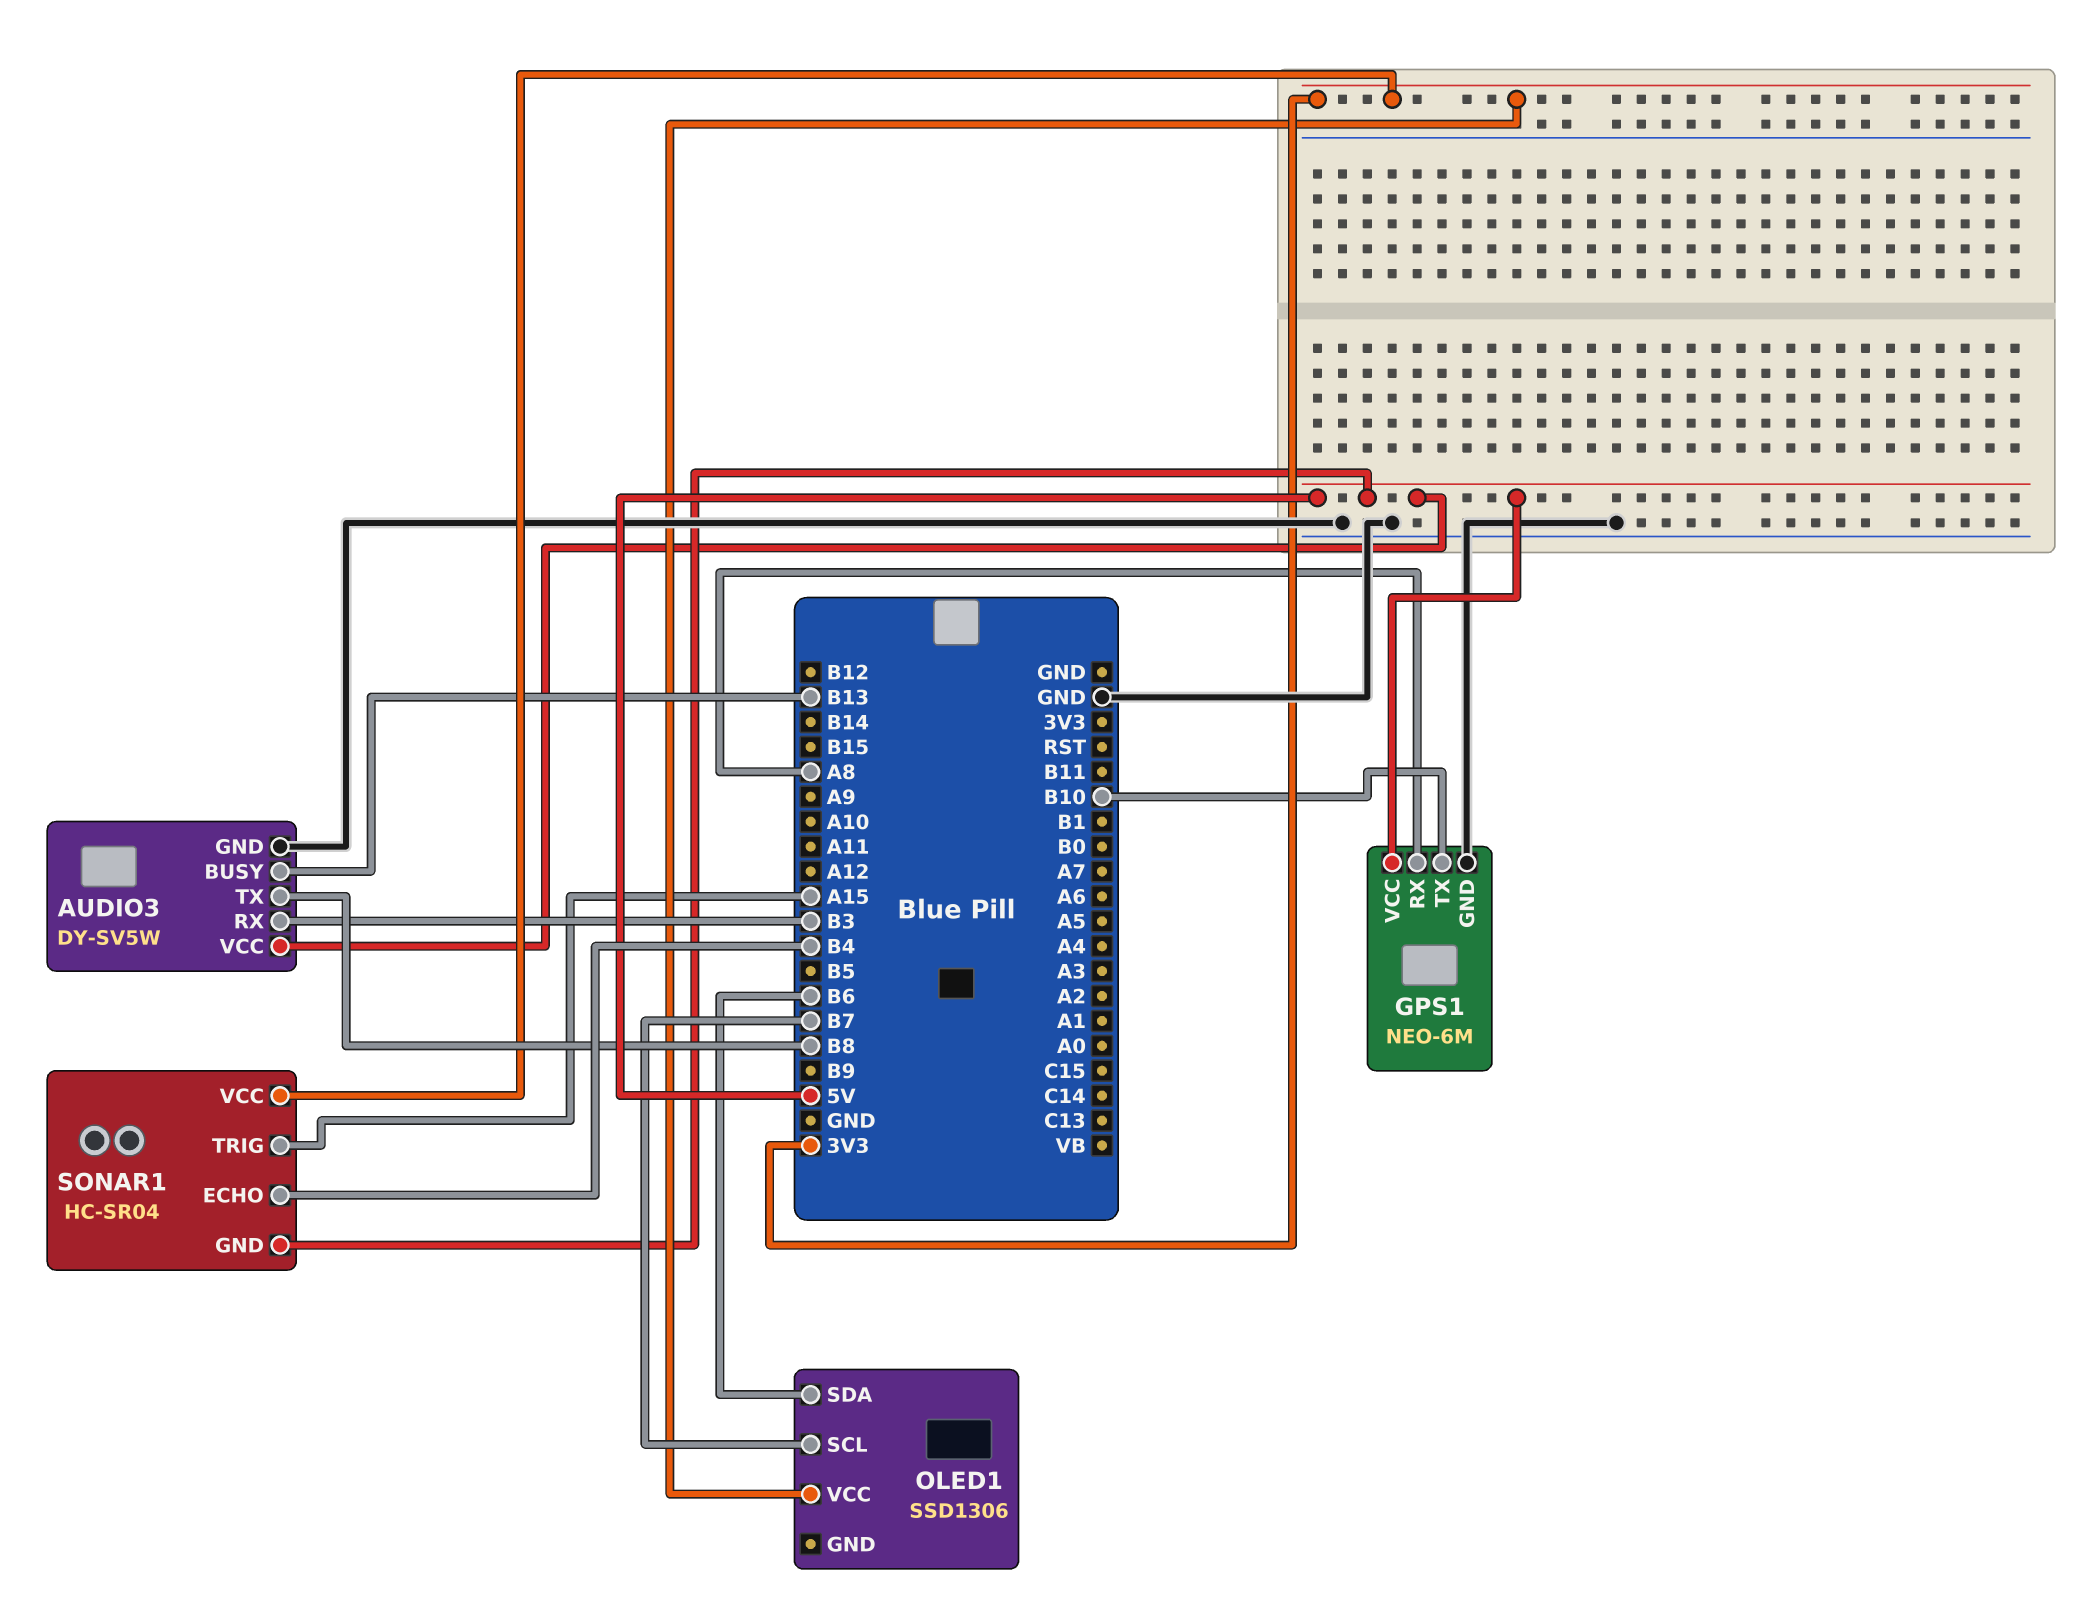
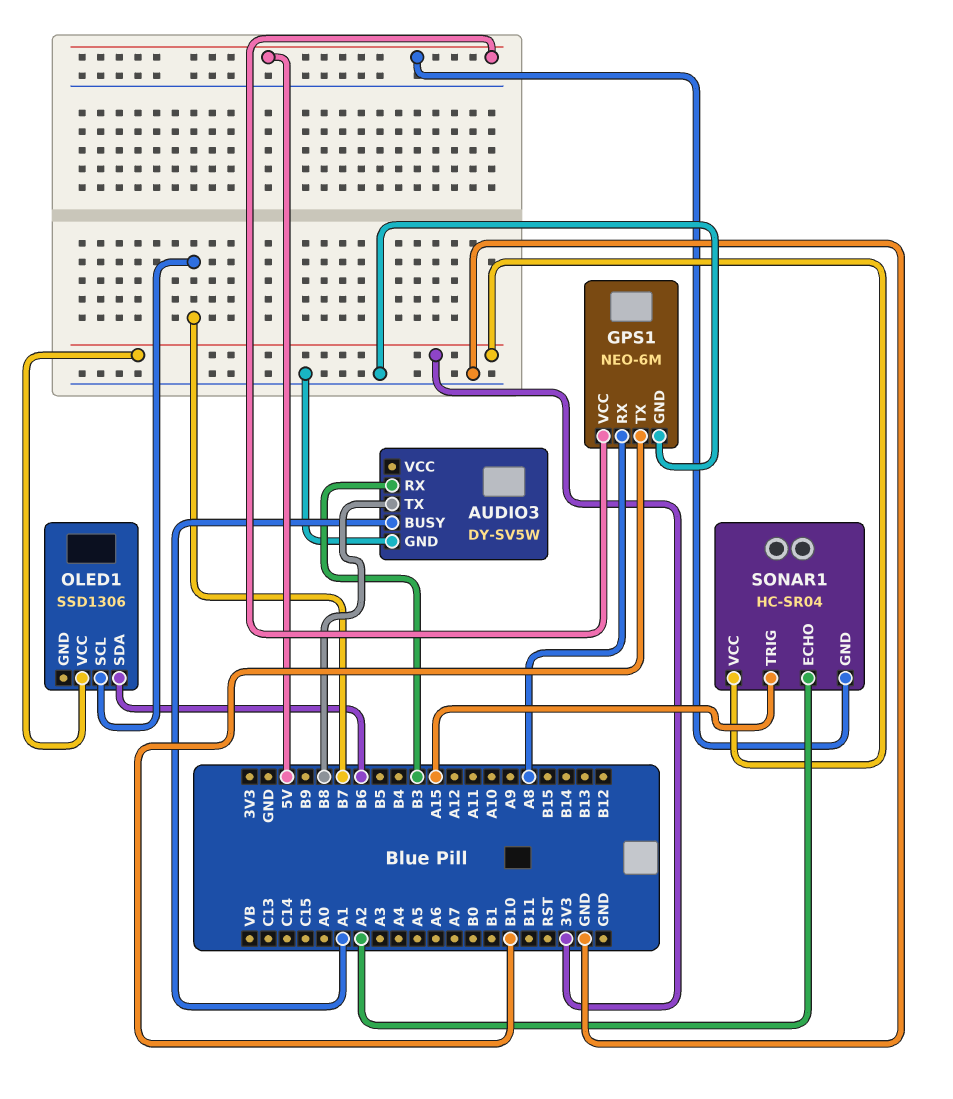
AUDIO3 pin BUSY: B13 -> A1
AUDIO3 pin VCC: 5V -> none
SONAR1 pin ECHO: B4 -> A2

